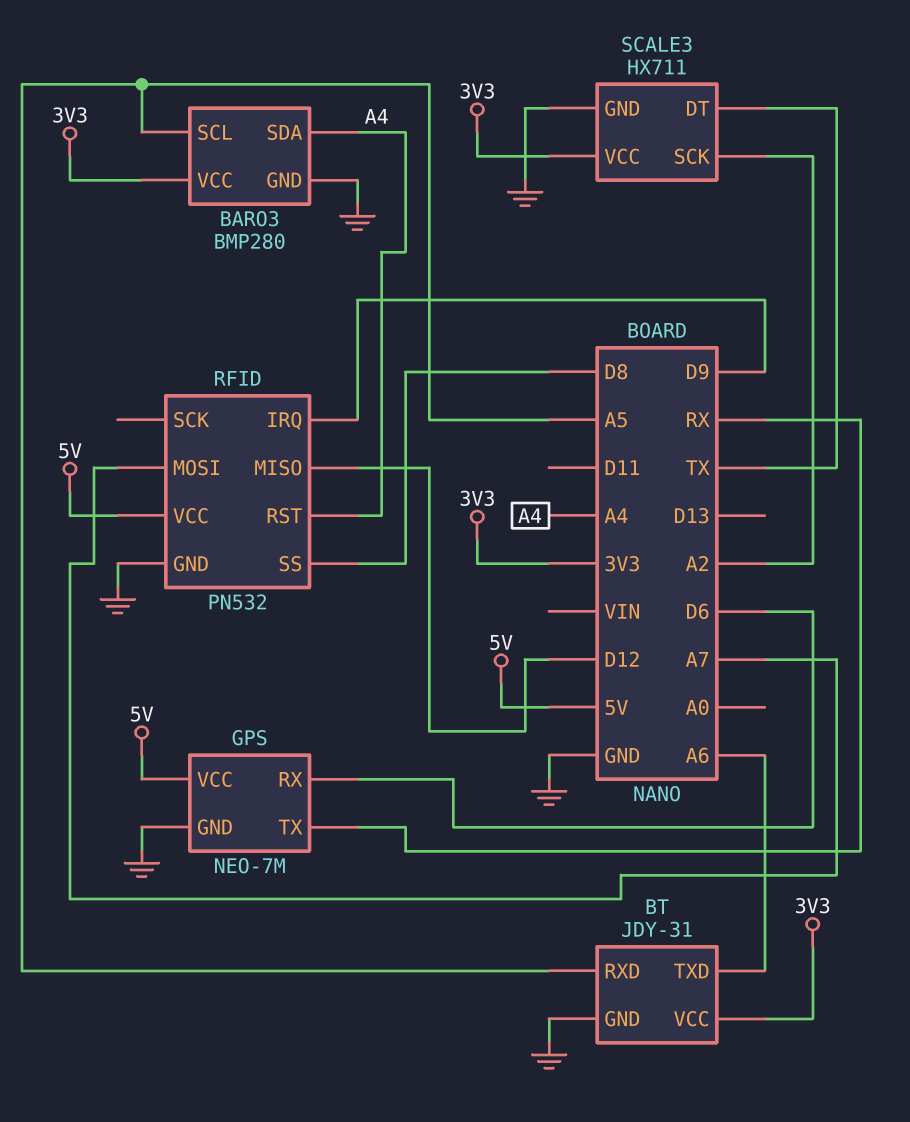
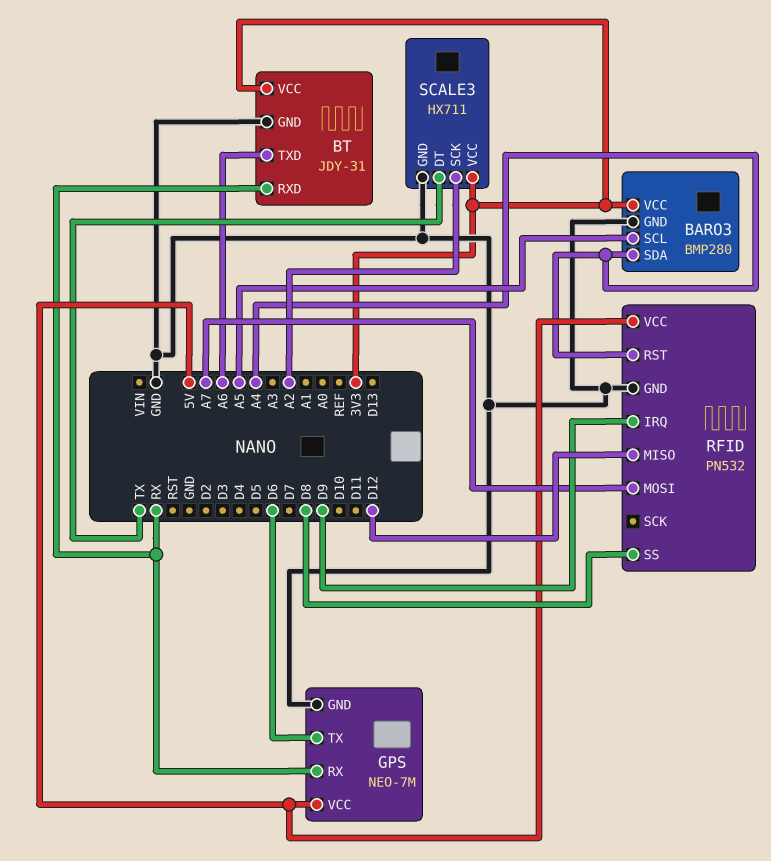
BT pin RXD: A5 -> RX
GPS pin RX: D6 -> RX
GPS pin TX: RX -> D6

